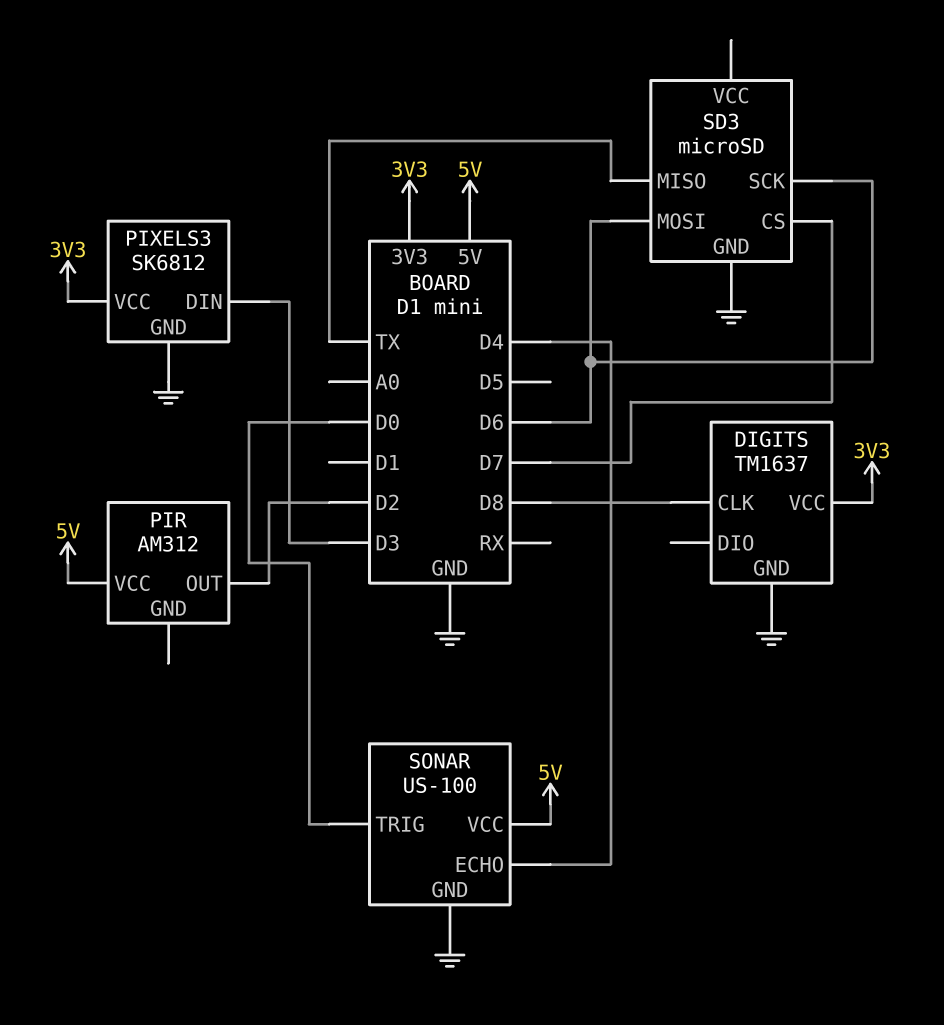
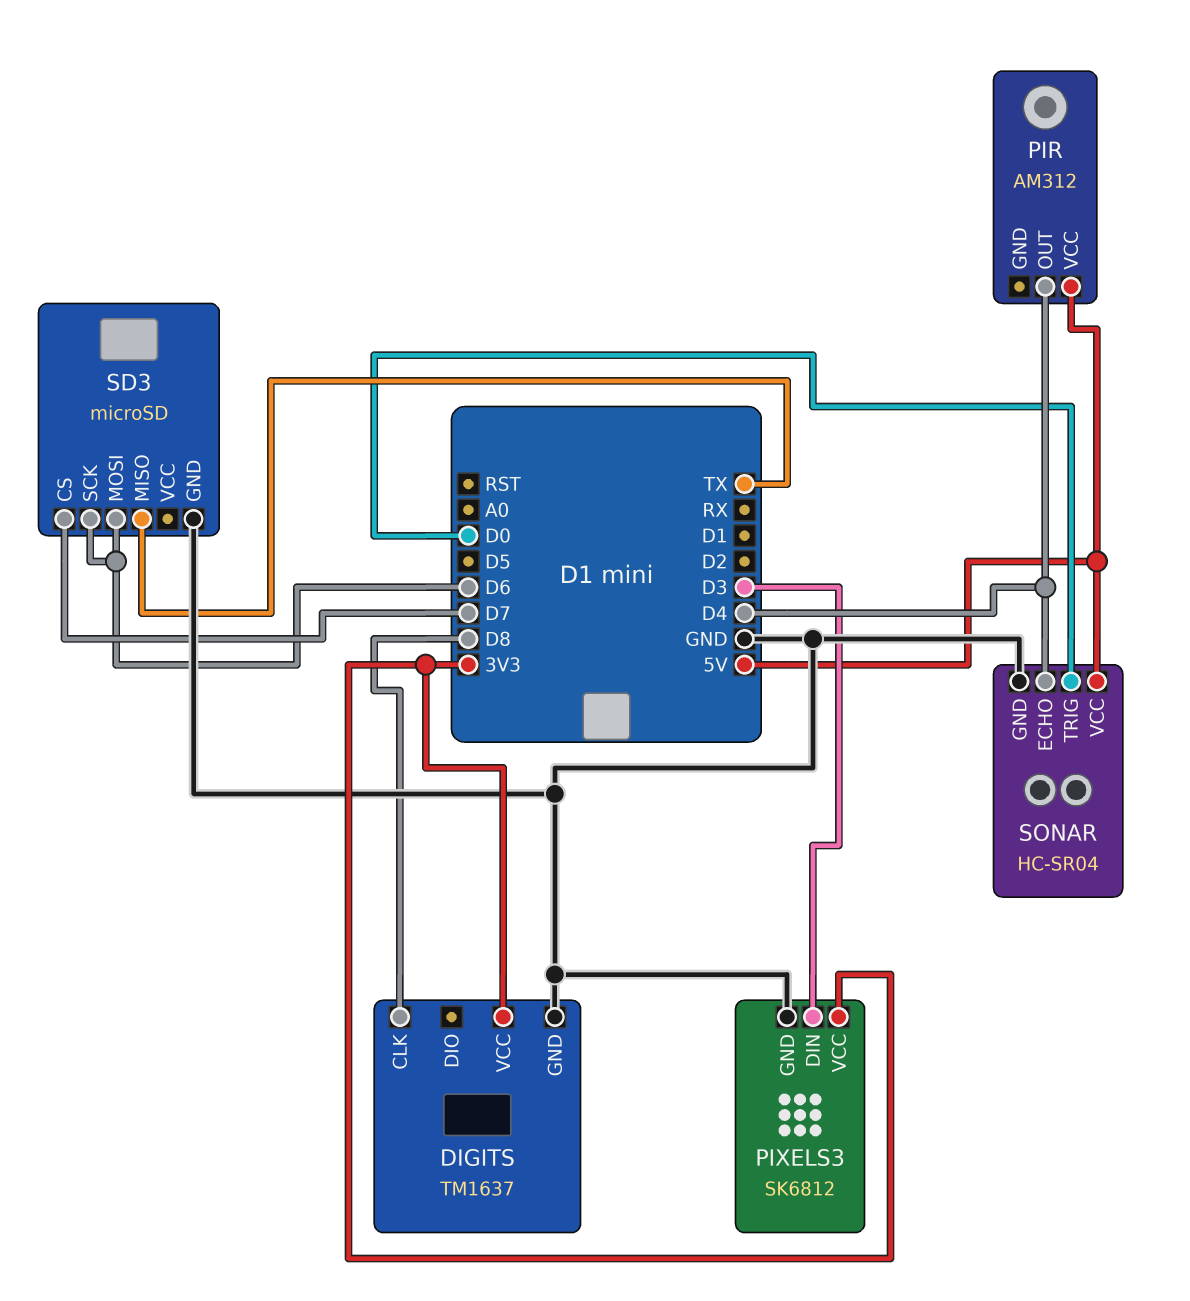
PIR pin OUT: D2 -> D4
SONAR: US-100 -> HC-SR04

